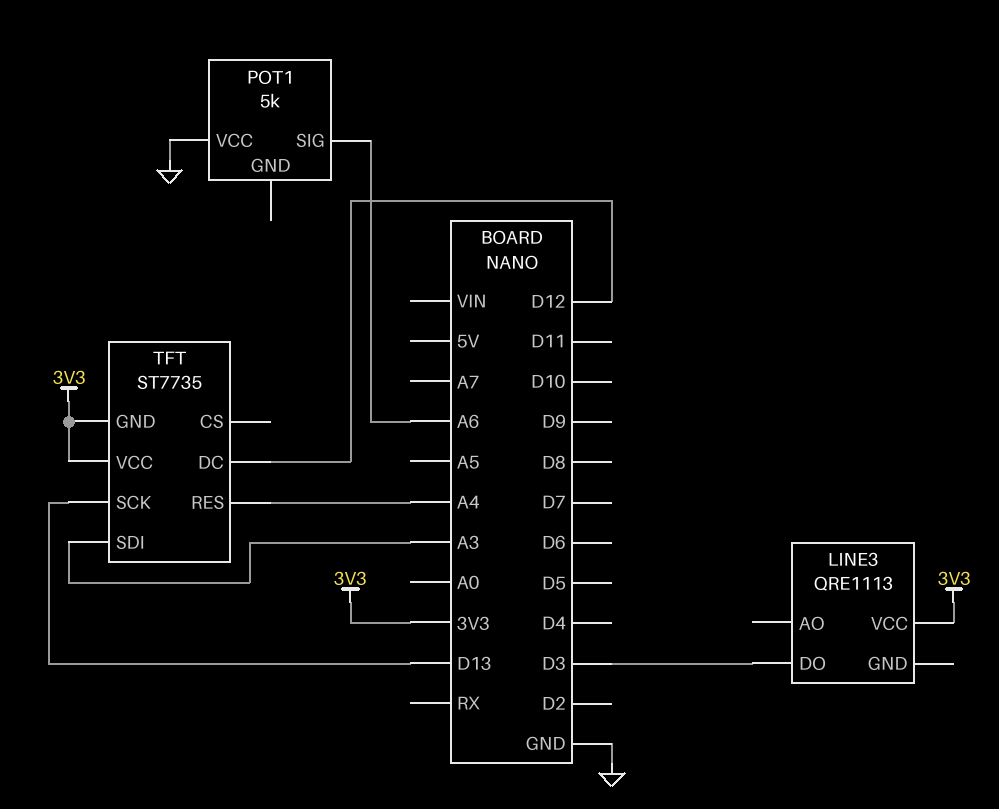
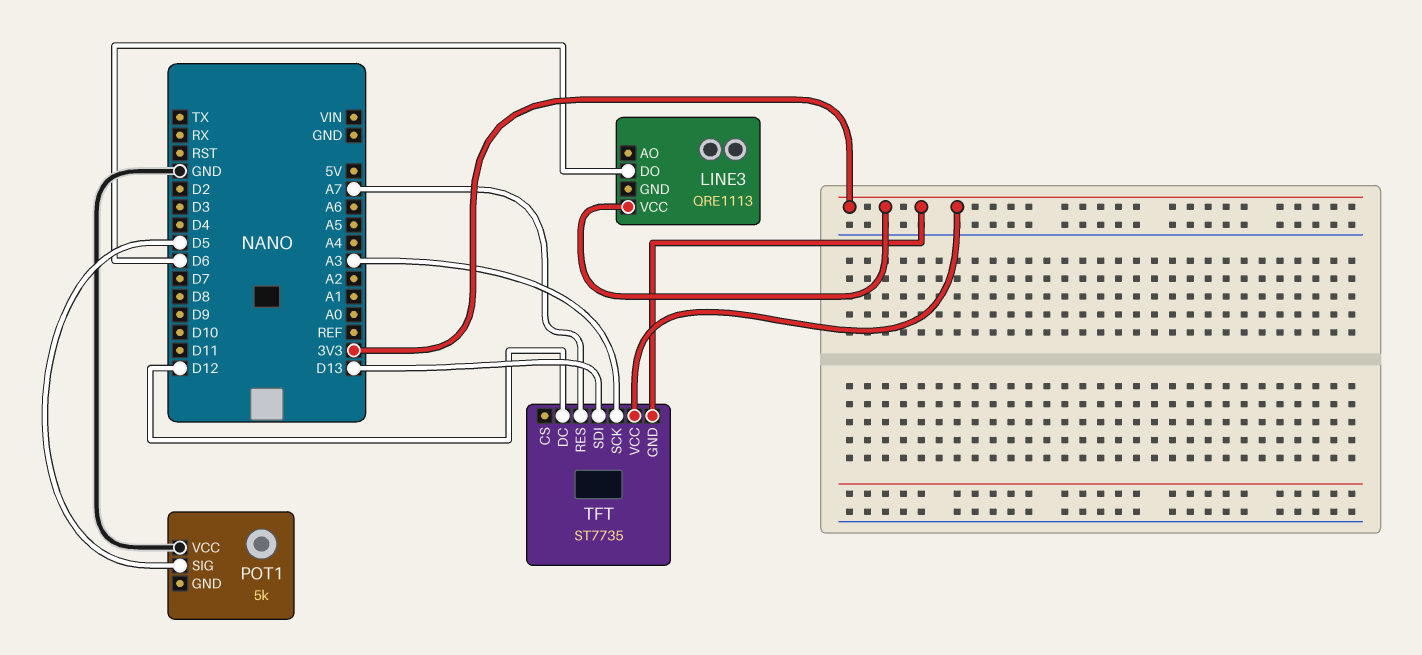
LINE3 pin DO: D3 -> D6
POT1 pin SIG: A6 -> D5
TFT pin RES: A4 -> A7
TFT pin SCK: D13 -> A3
TFT pin SDI: A3 -> D13

